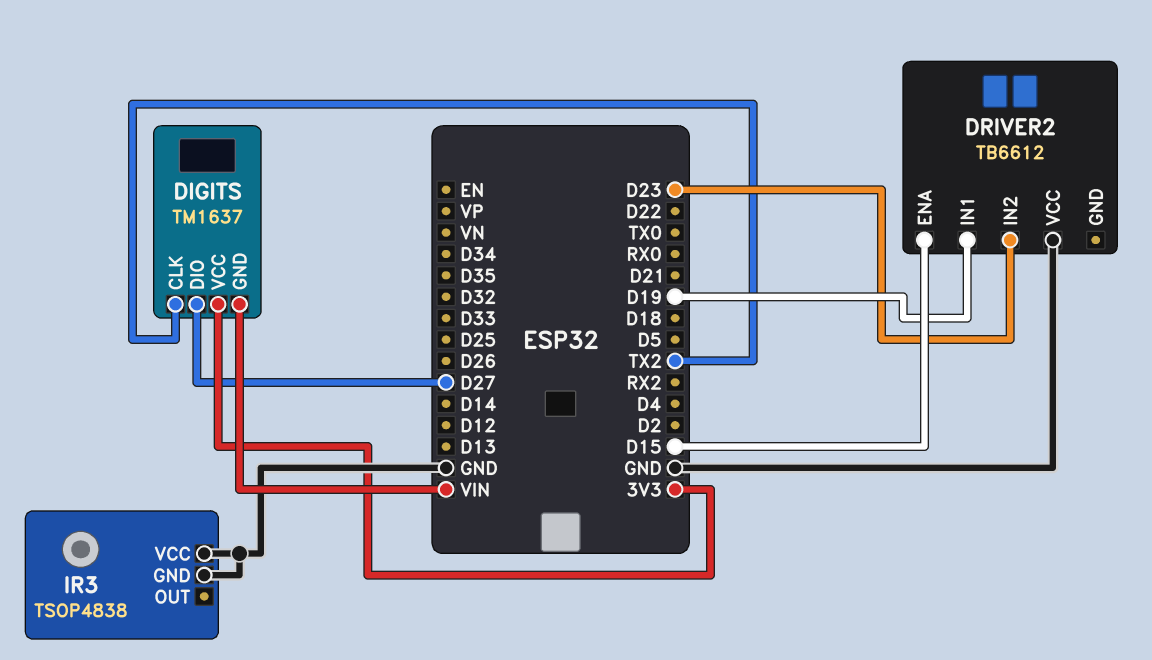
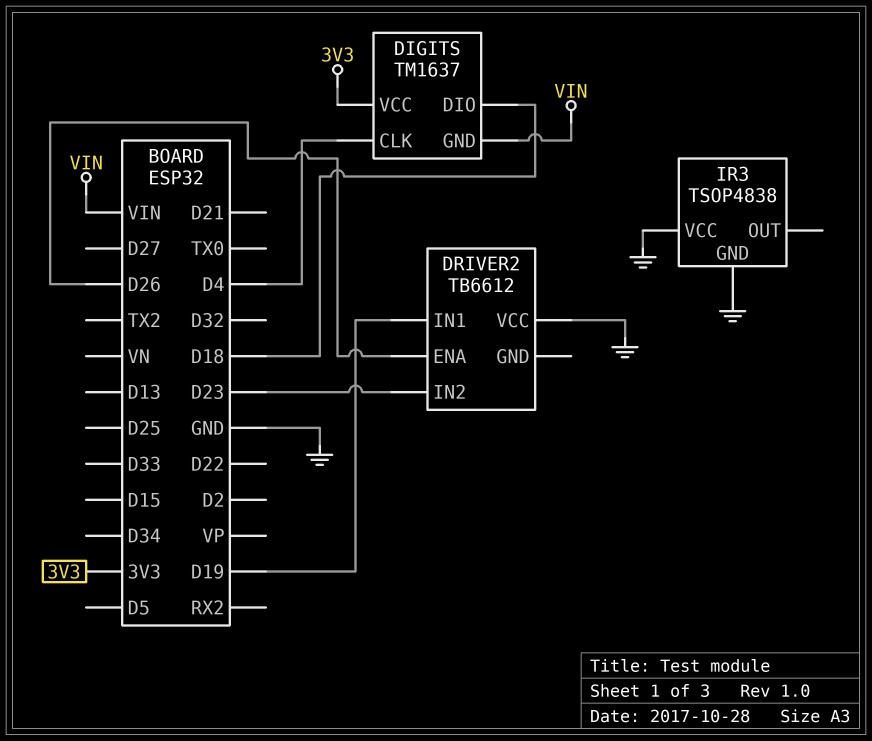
DIGITS pin CLK: TX2 -> D4
DIGITS pin DIO: D27 -> D18
DRIVER2 pin ENA: D15 -> D26

